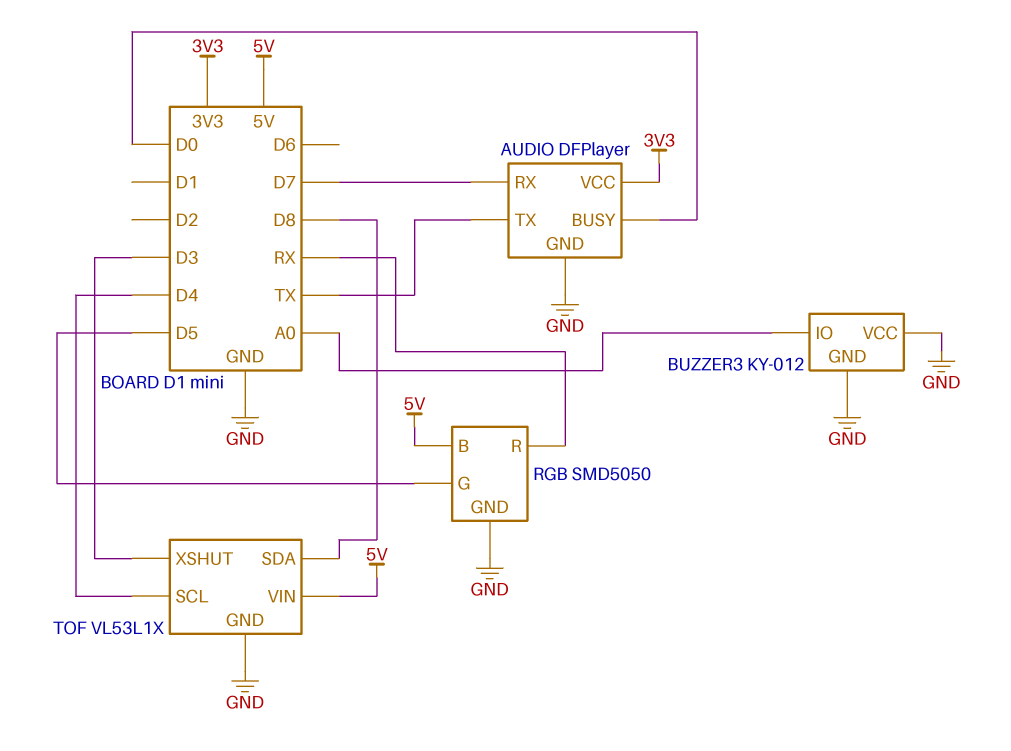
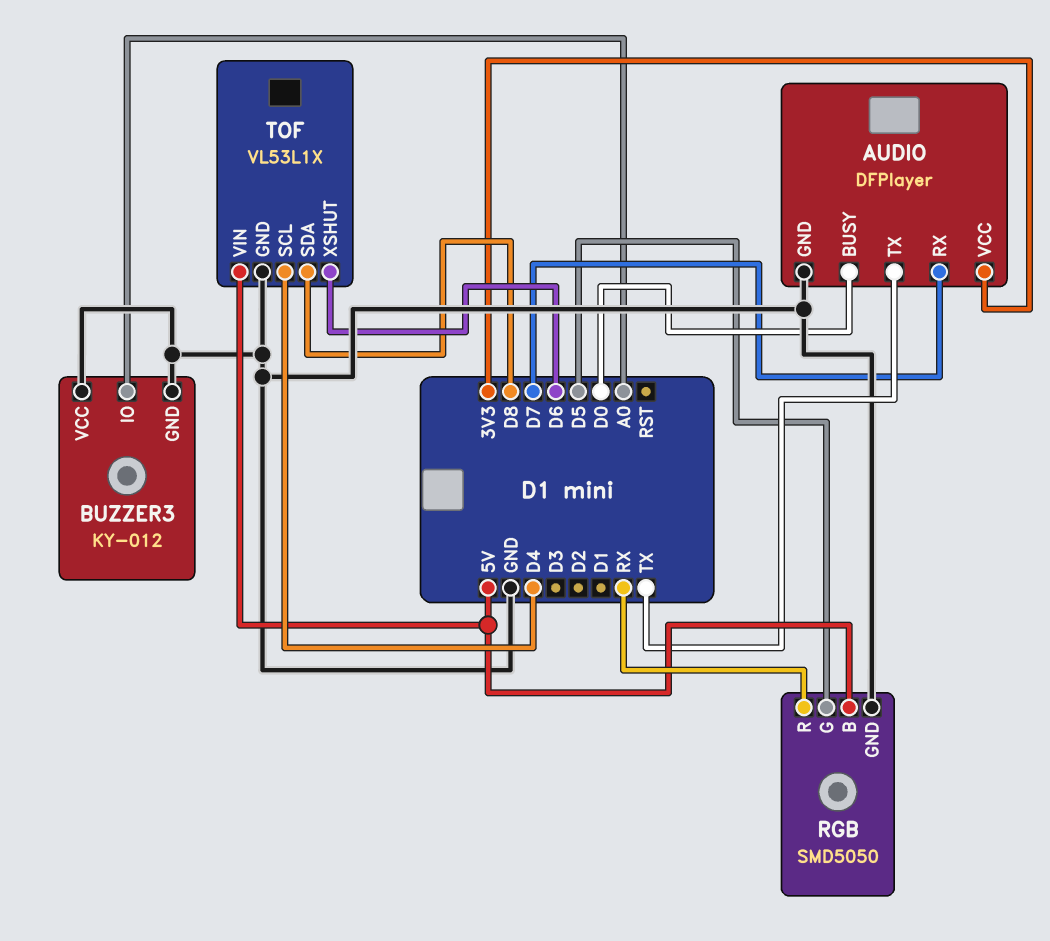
TOF pin XSHUT: D3 -> D6

